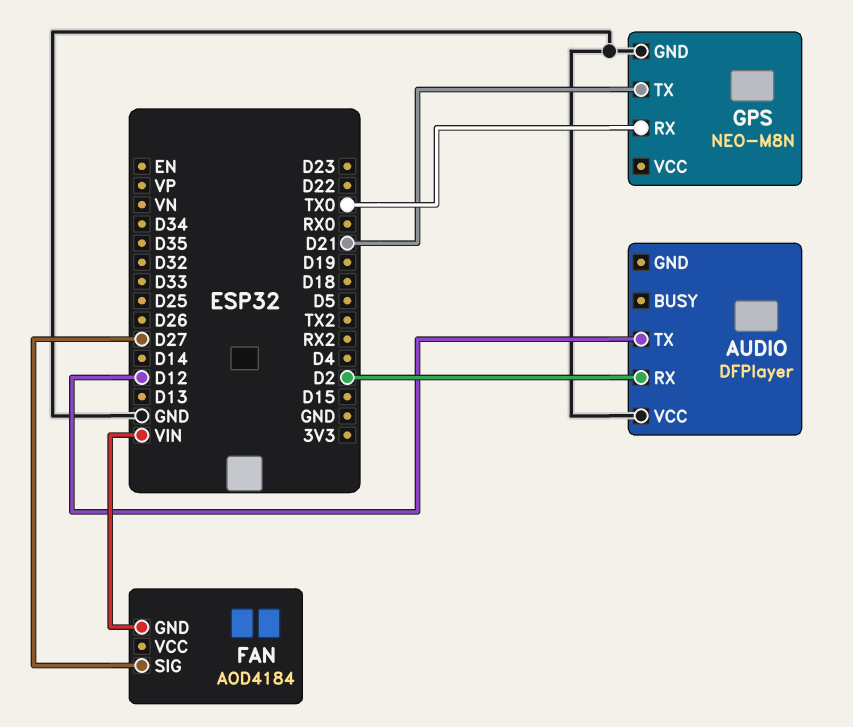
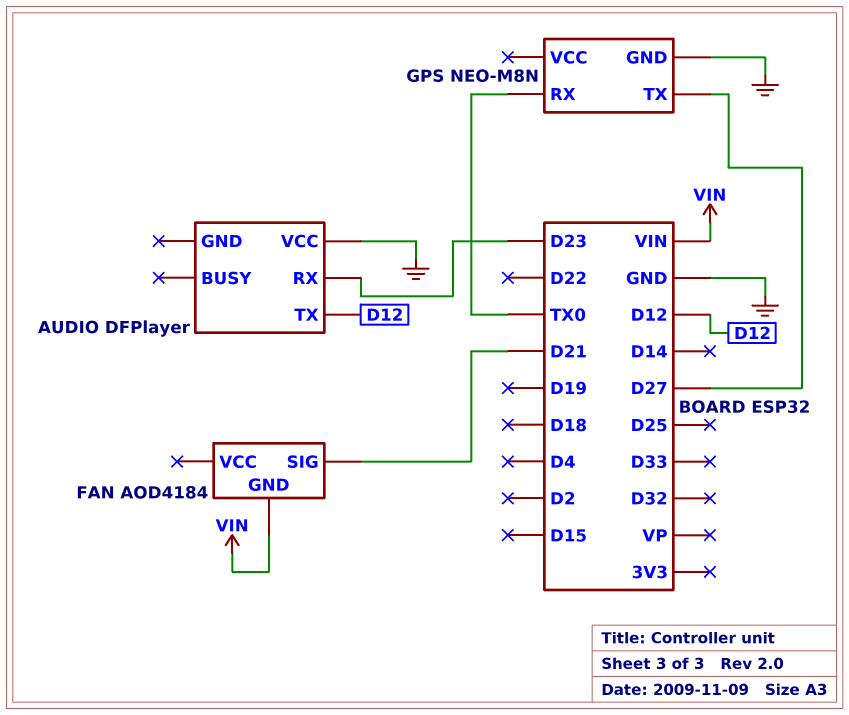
AUDIO pin RX: D2 -> D23
FAN pin SIG: D27 -> D21
GPS pin TX: D21 -> D27

